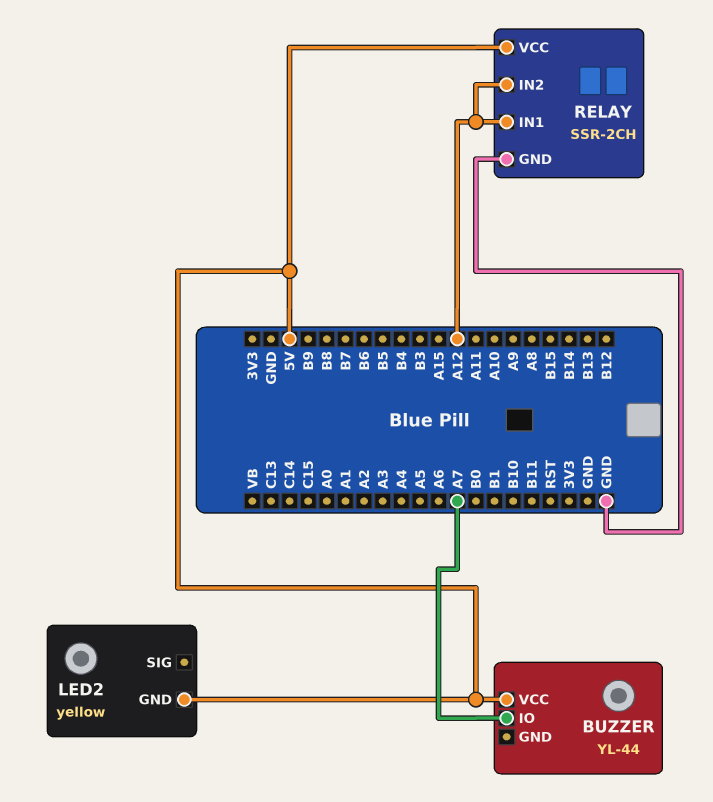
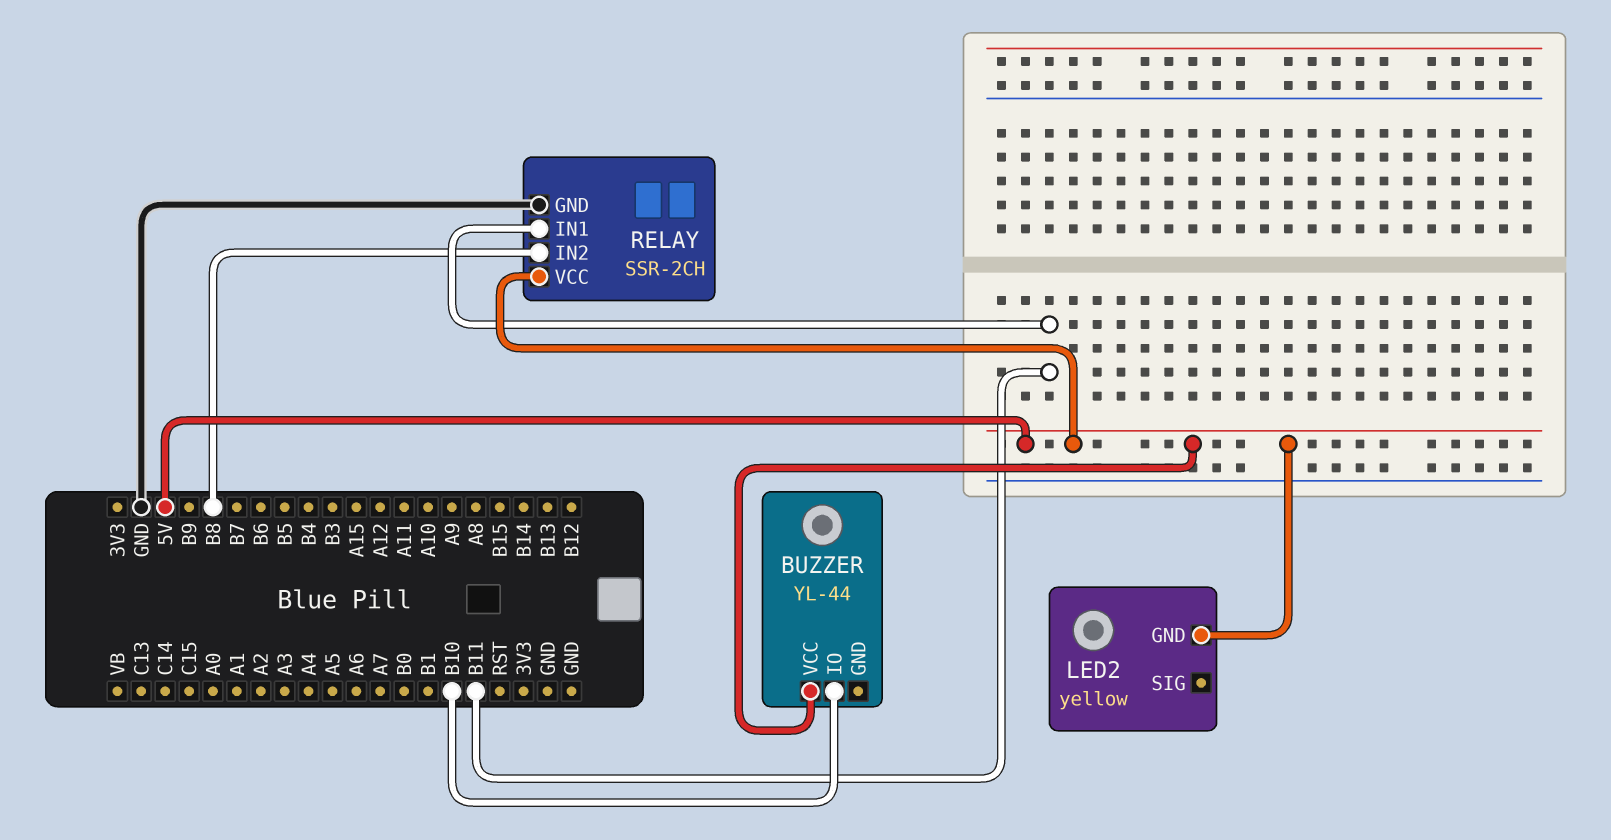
BUZZER pin IO: A7 -> B10
RELAY pin IN1: A12 -> B11
RELAY pin IN2: A12 -> B8

